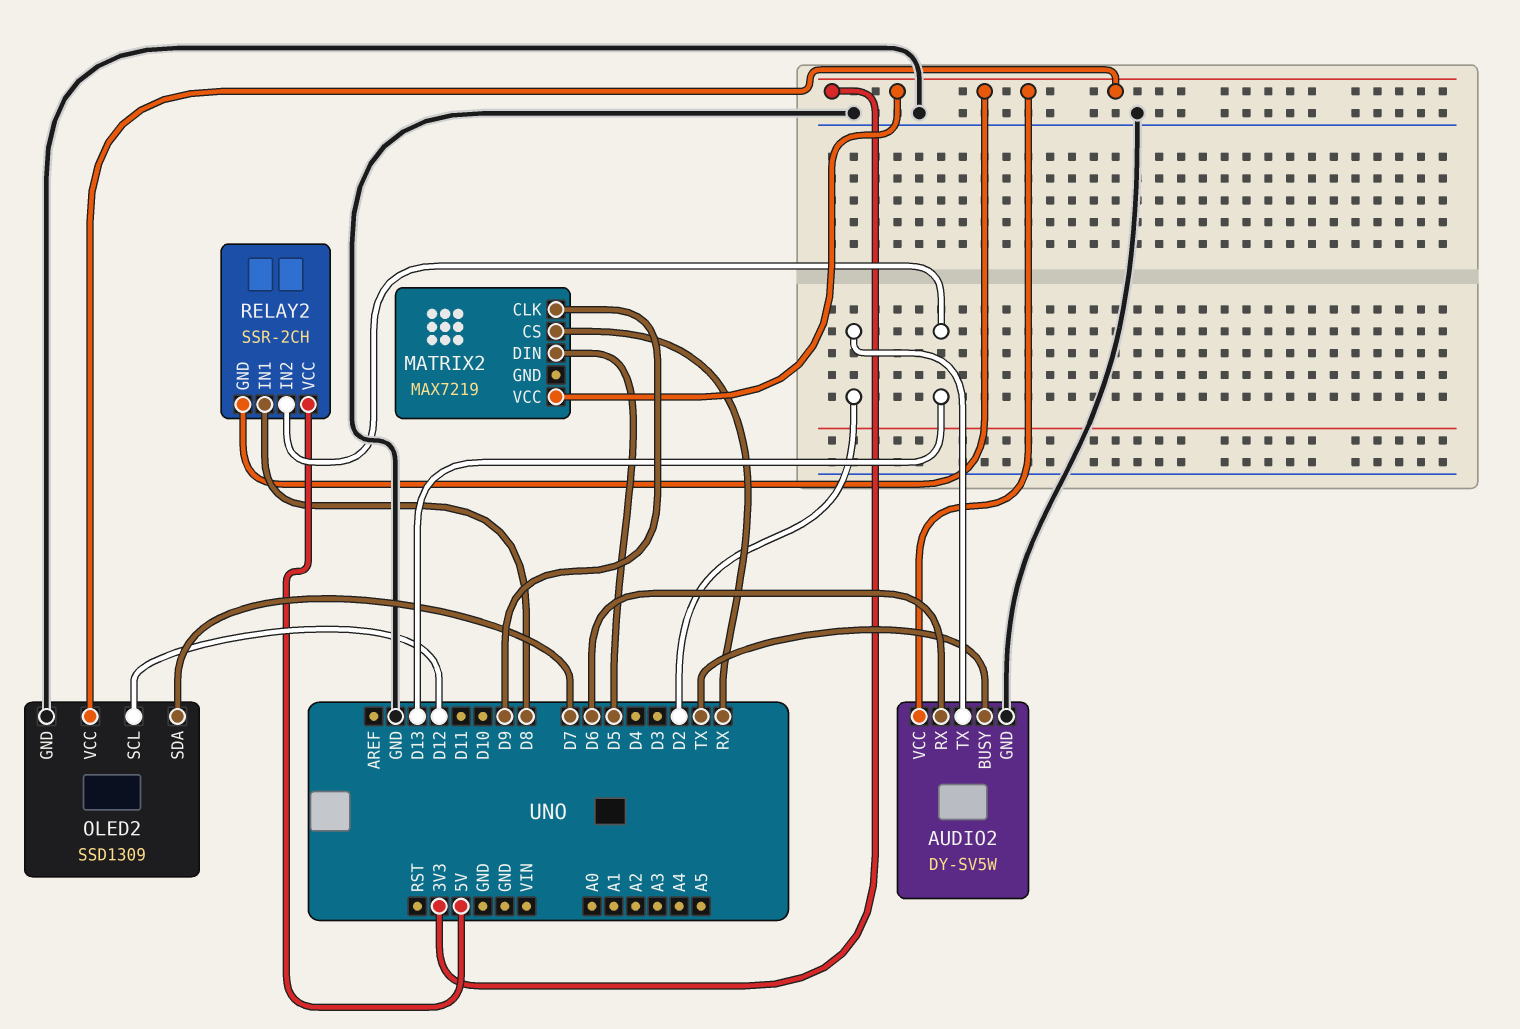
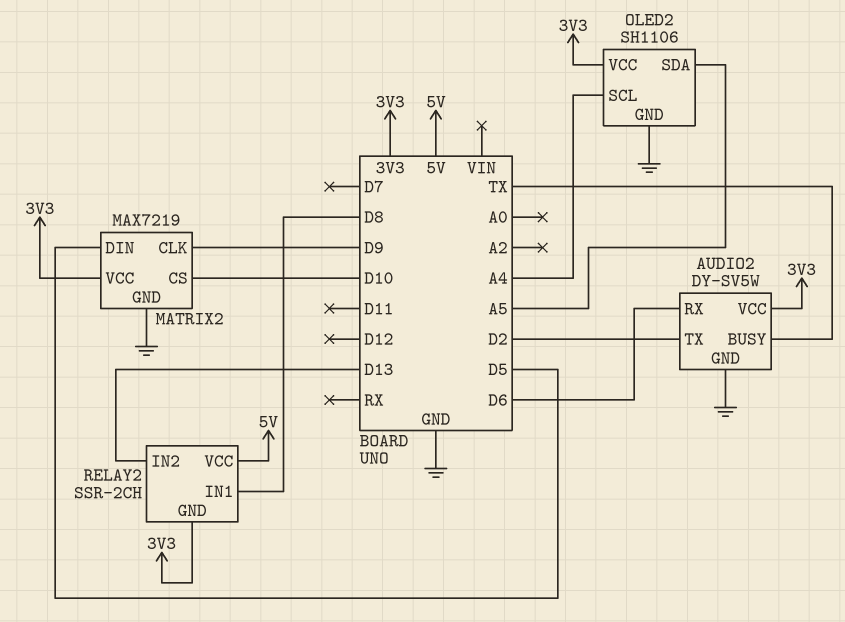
MATRIX2 pin CS: RX -> D10
MATRIX2 pin GND: none -> GND
OLED2: SSD1309 -> SH1106
OLED2 pin SCL: D12 -> A4
OLED2 pin SDA: D7 -> A5

